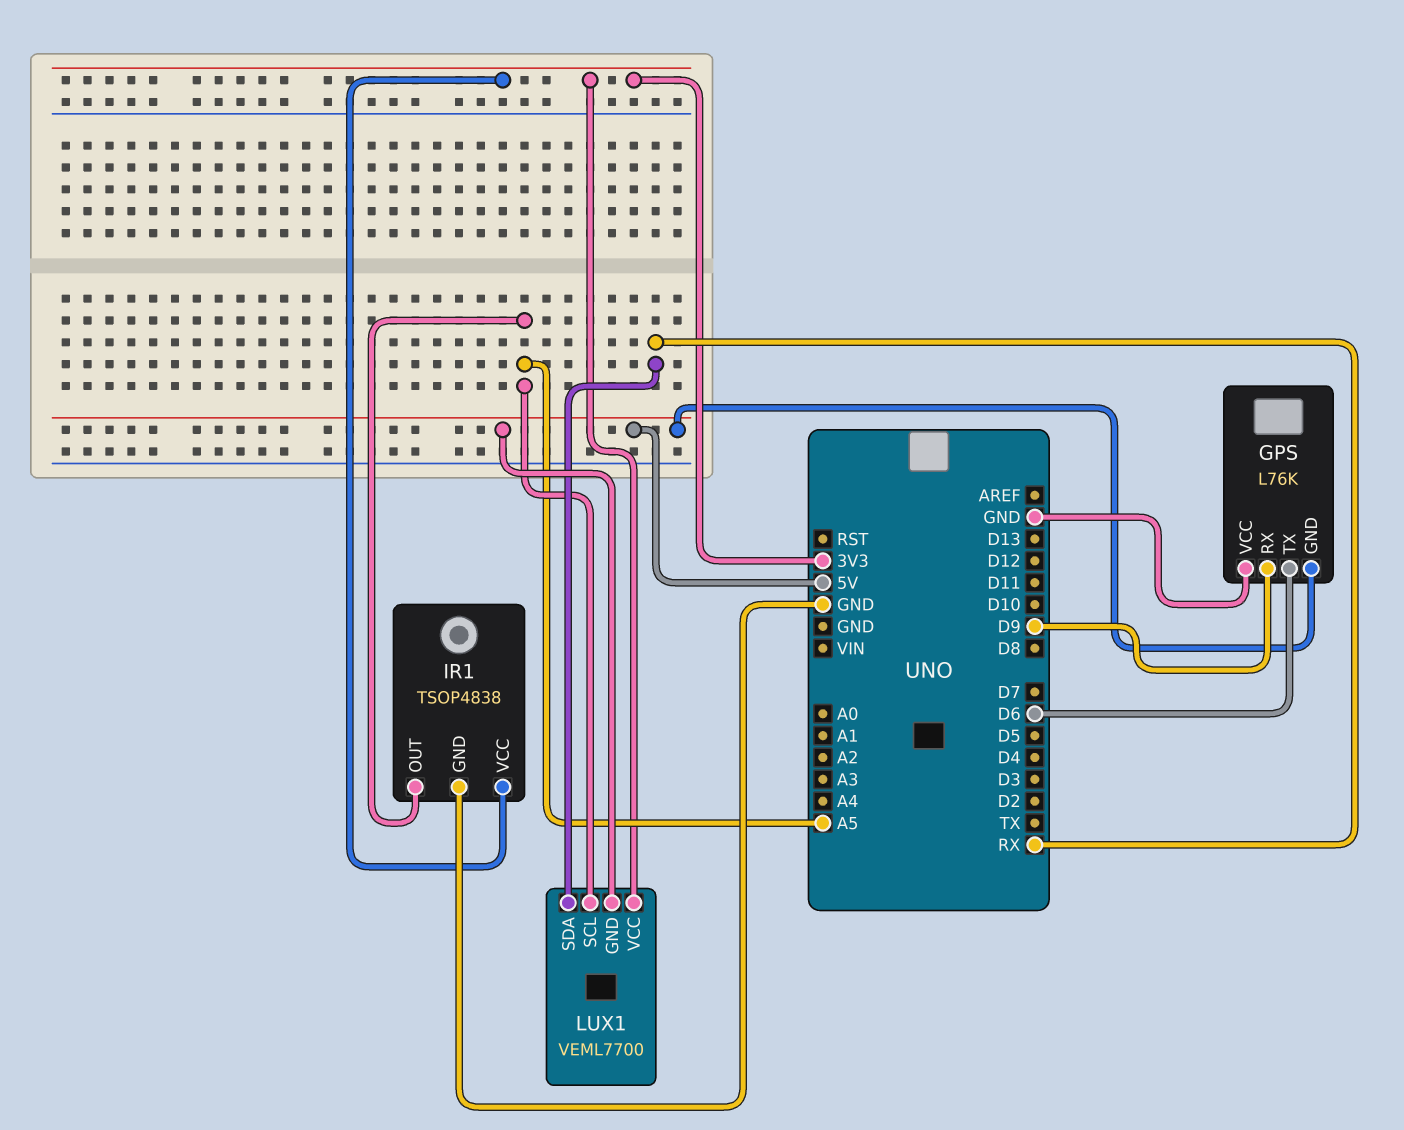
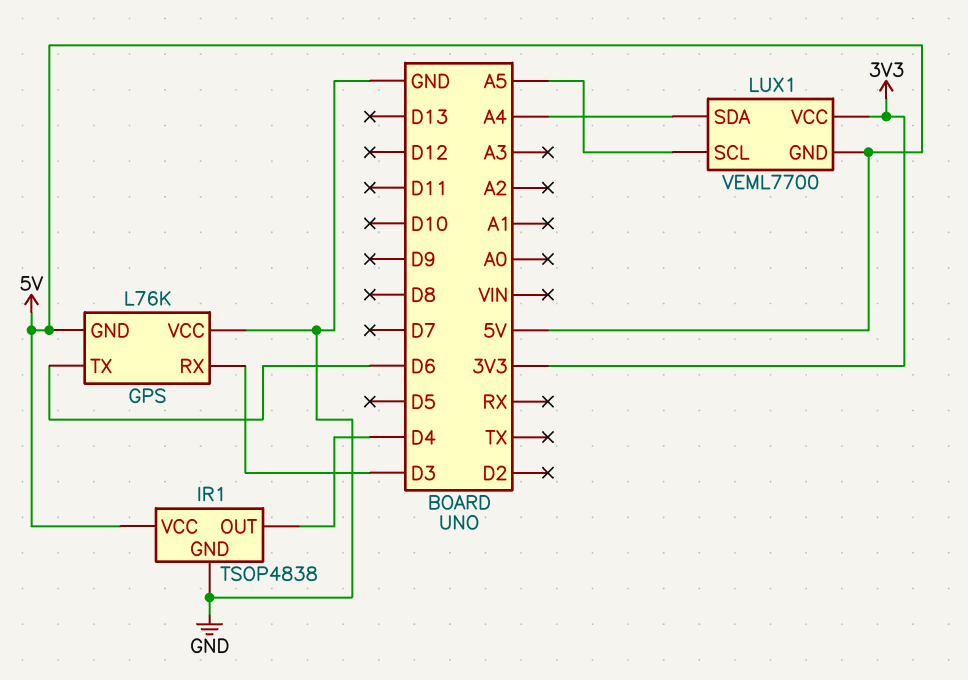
GPS pin RX: D9 -> D3
IR1 pin OUT: A5 -> D4
IR1 pin VCC: 3V3 -> 5V
LUX1 pin SDA: RX -> A4

